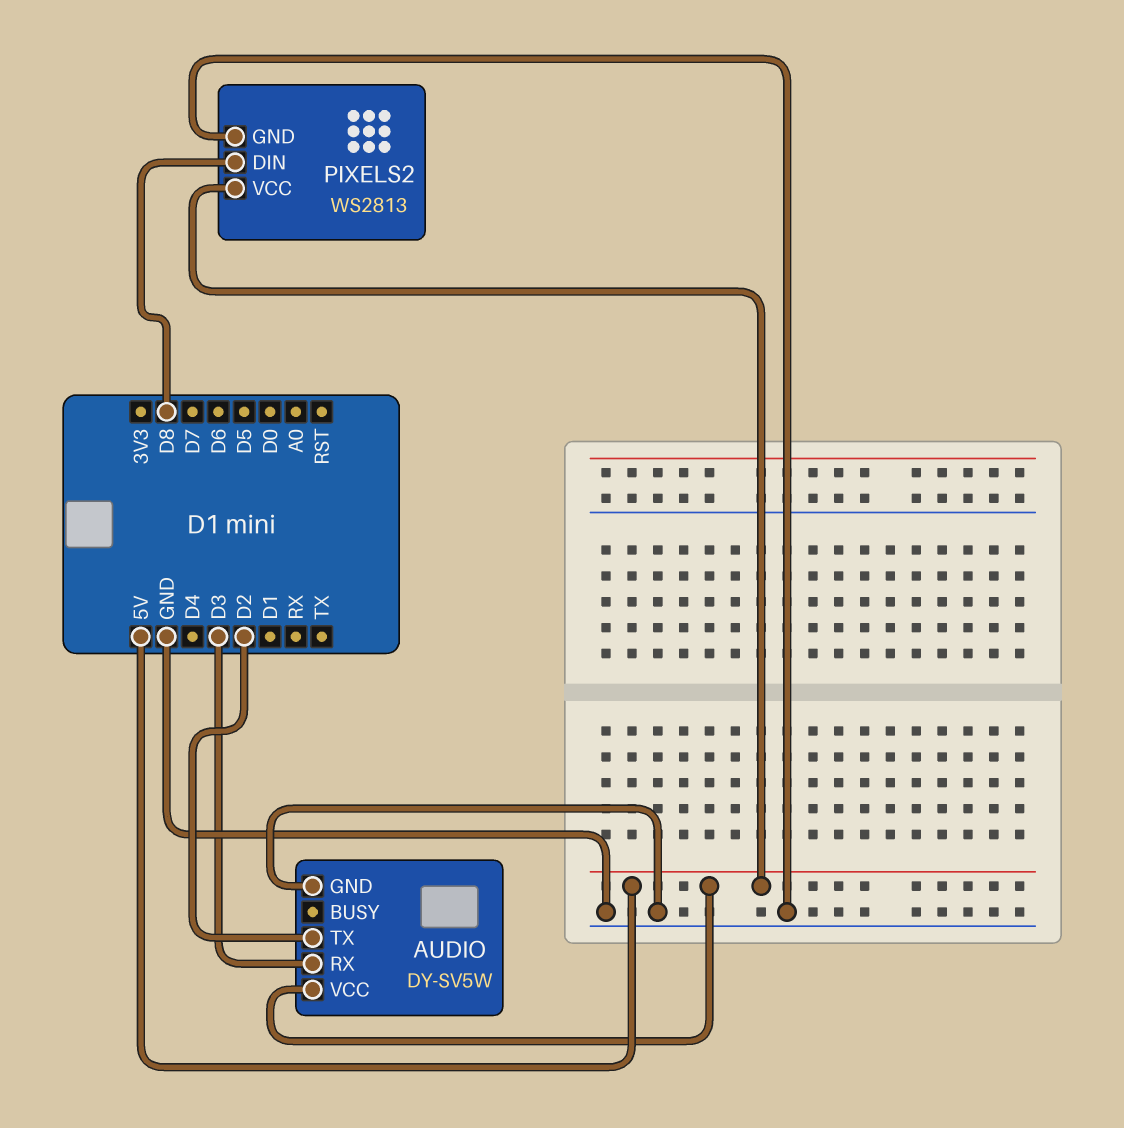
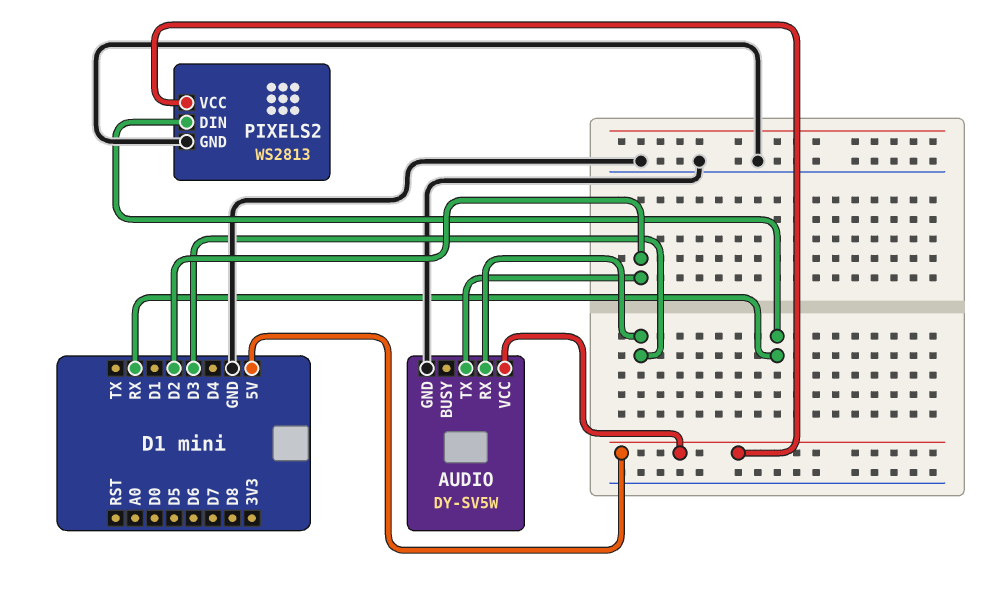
PIXELS2 pin DIN: D8 -> RX

